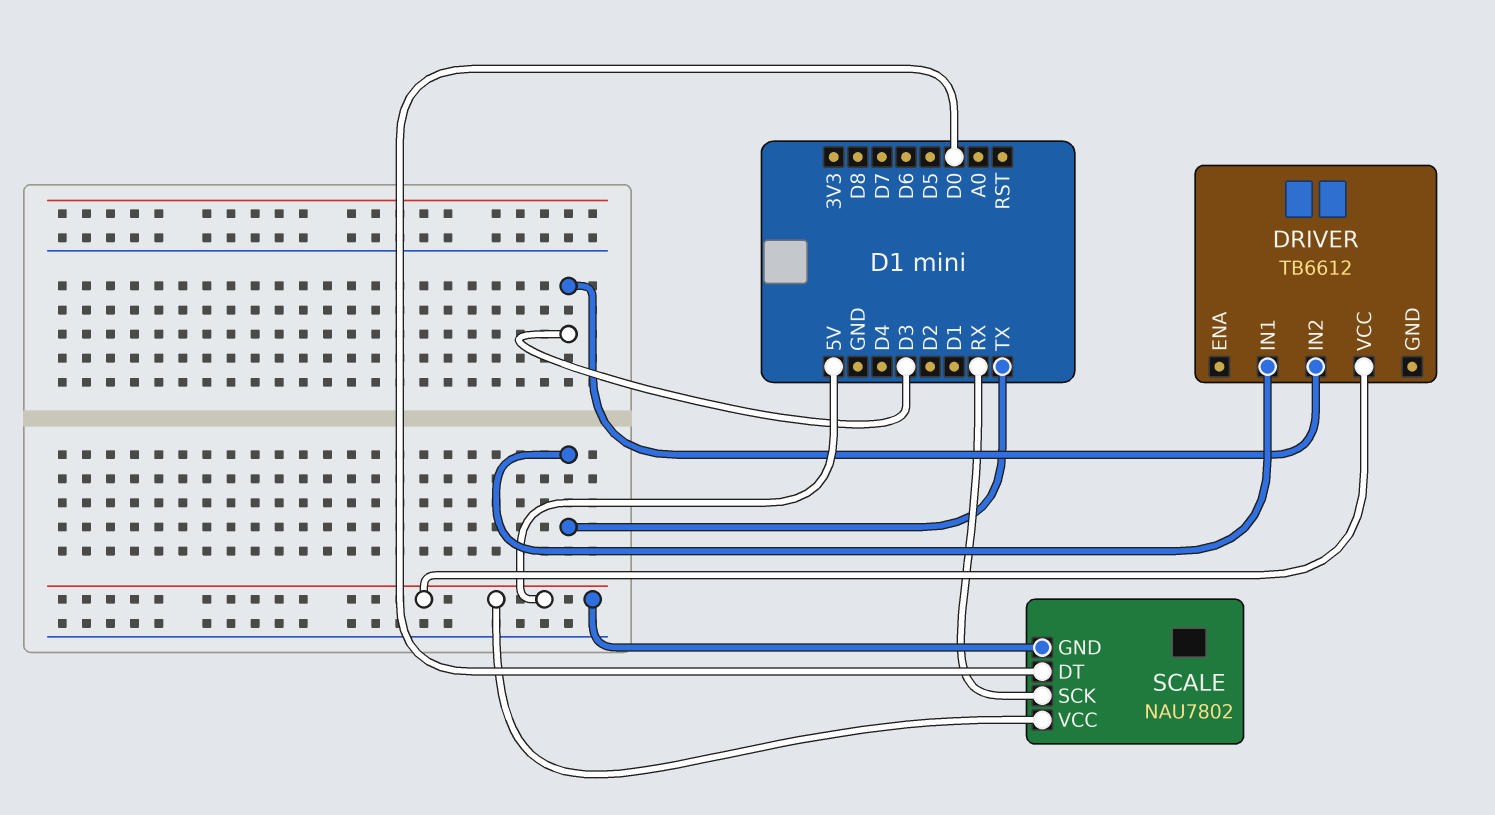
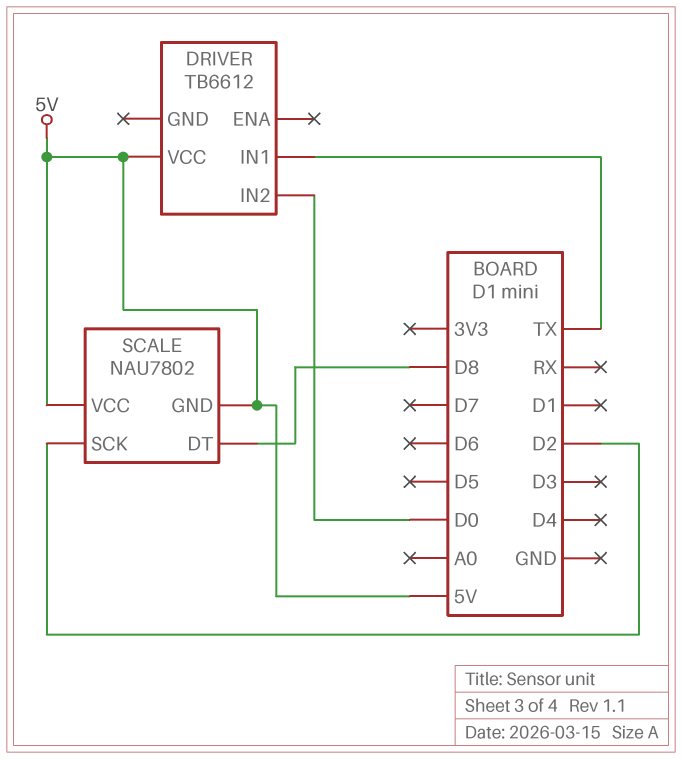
DRIVER pin IN2: D3 -> D0
SCALE pin DT: D0 -> D8
SCALE pin SCK: RX -> D2

